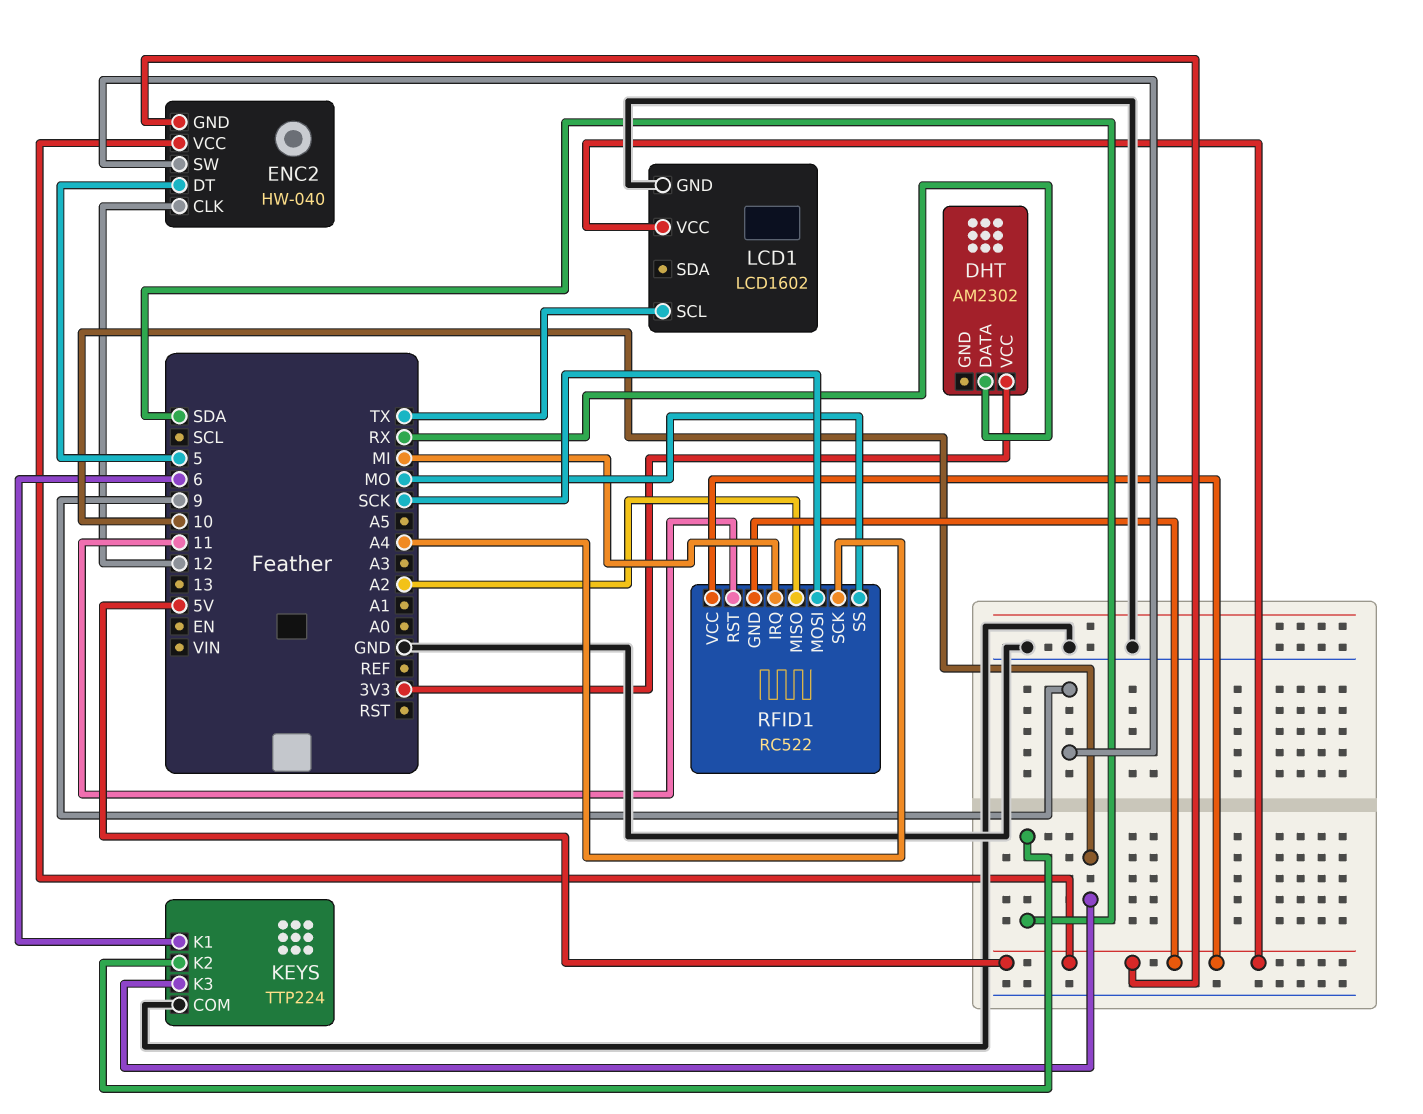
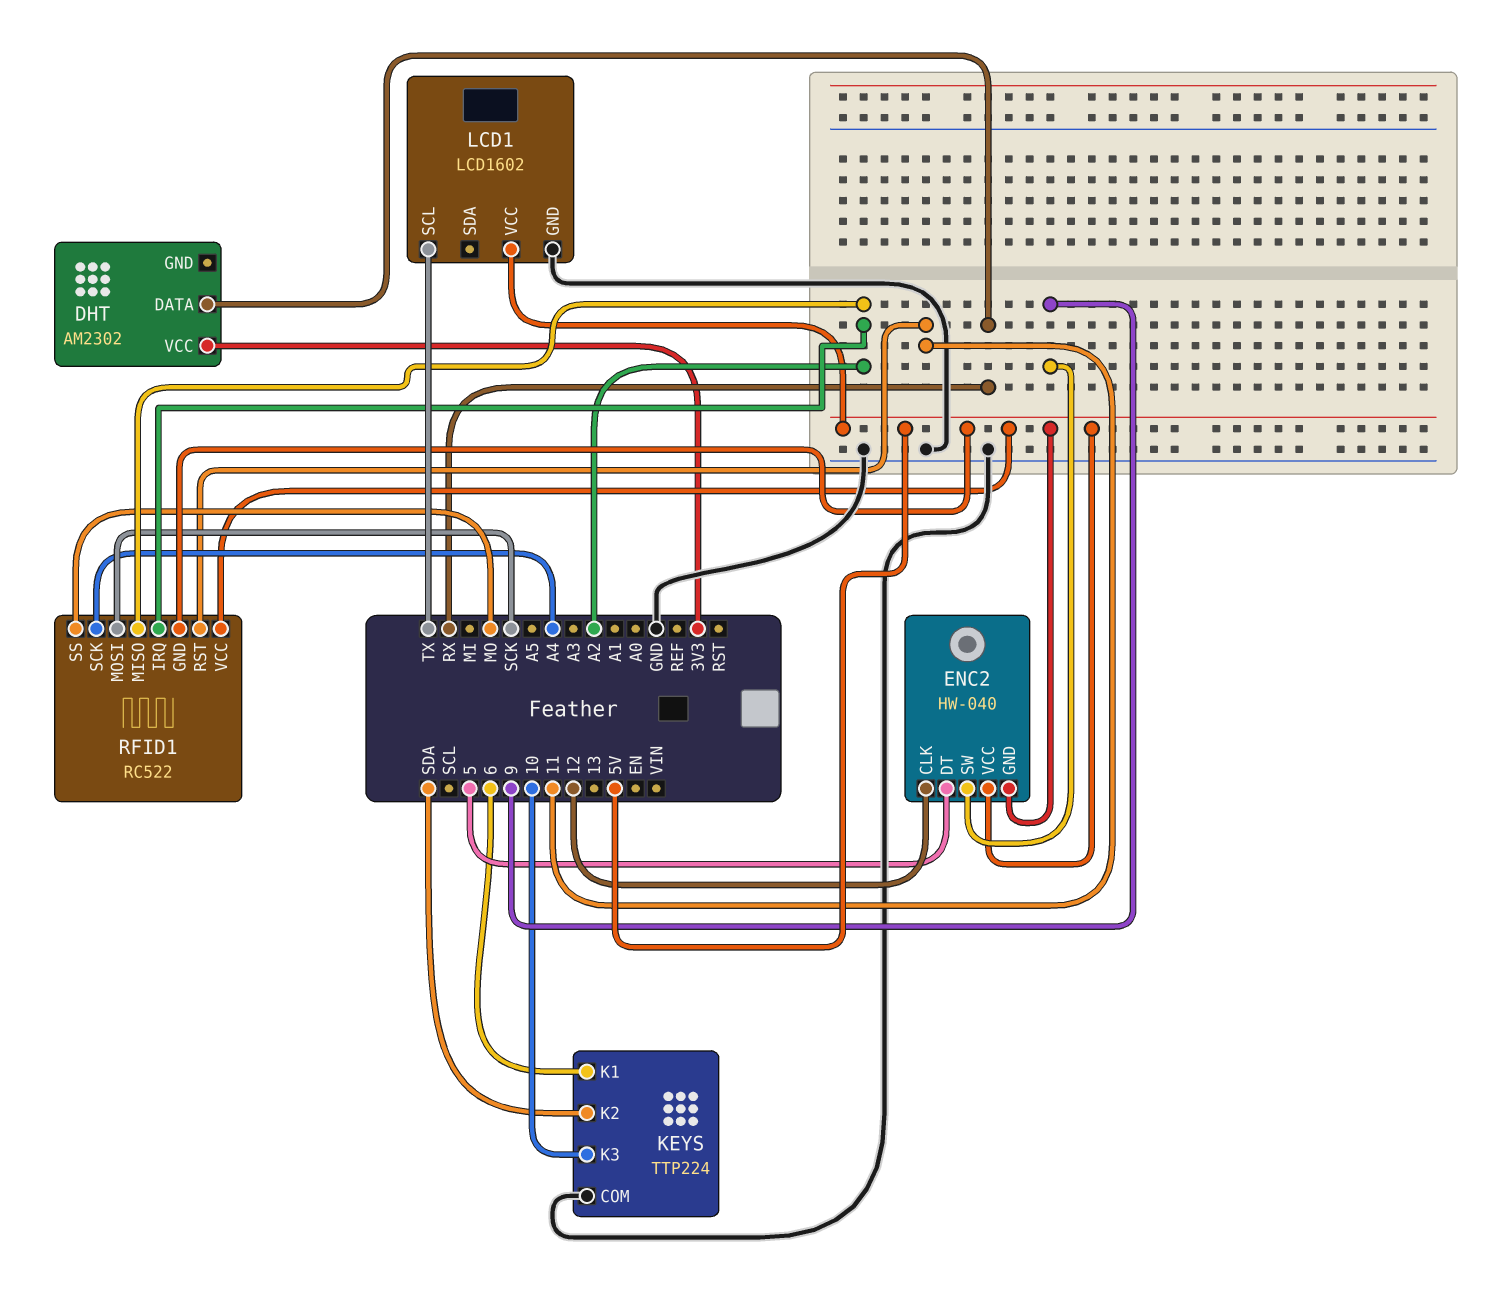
RFID1 pin IRQ: MI -> A2

